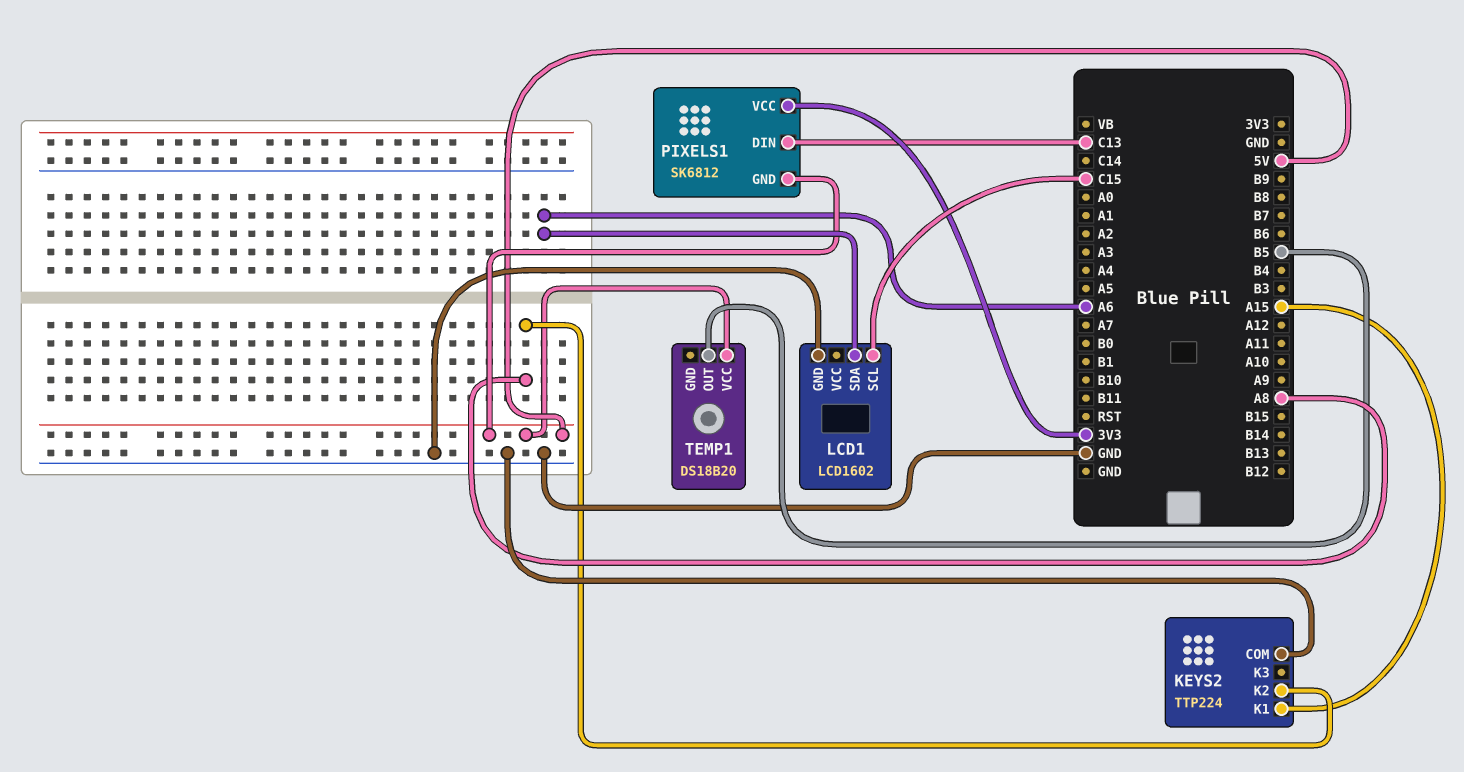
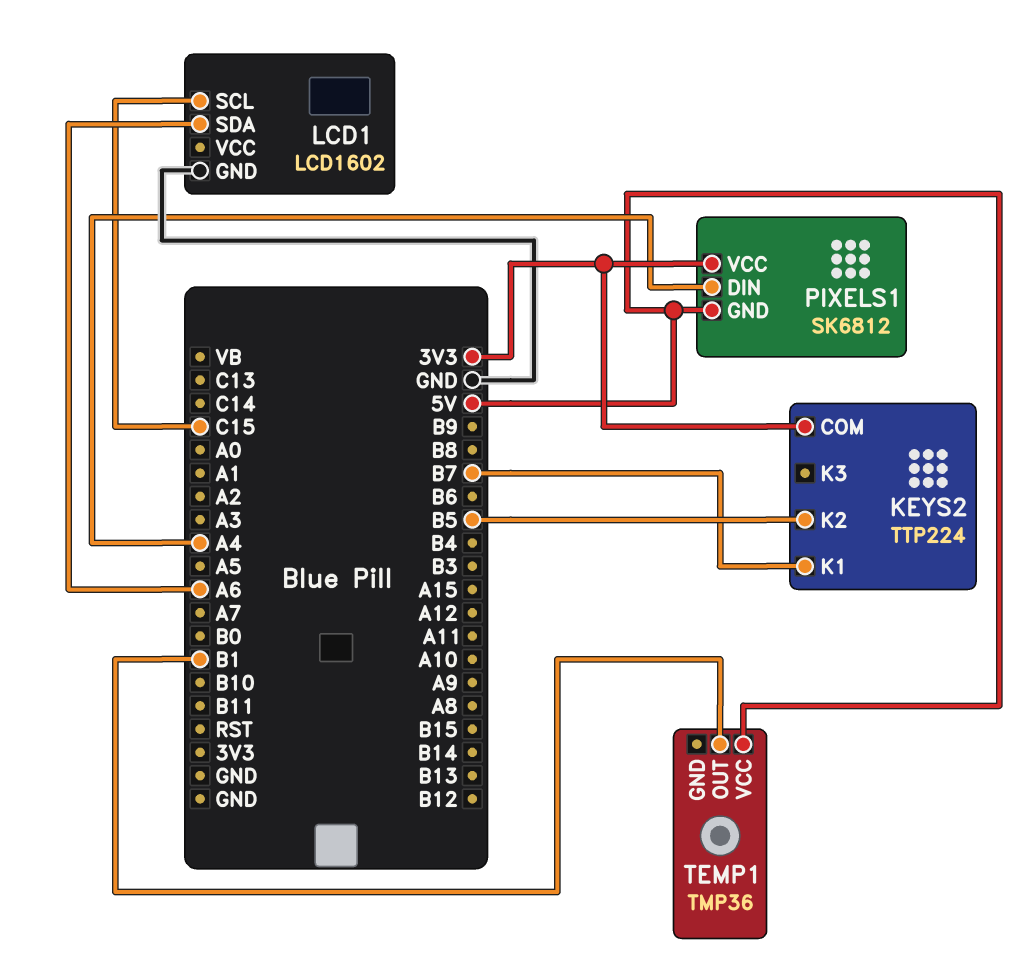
KEYS2 pin COM: GND -> 3V3
KEYS2 pin K1: A15 -> B7
KEYS2 pin K2: A8 -> B5
PIXELS1 pin DIN: C13 -> A4
TEMP1: DS18B20 -> TMP36
TEMP1 pin OUT: B5 -> B1

